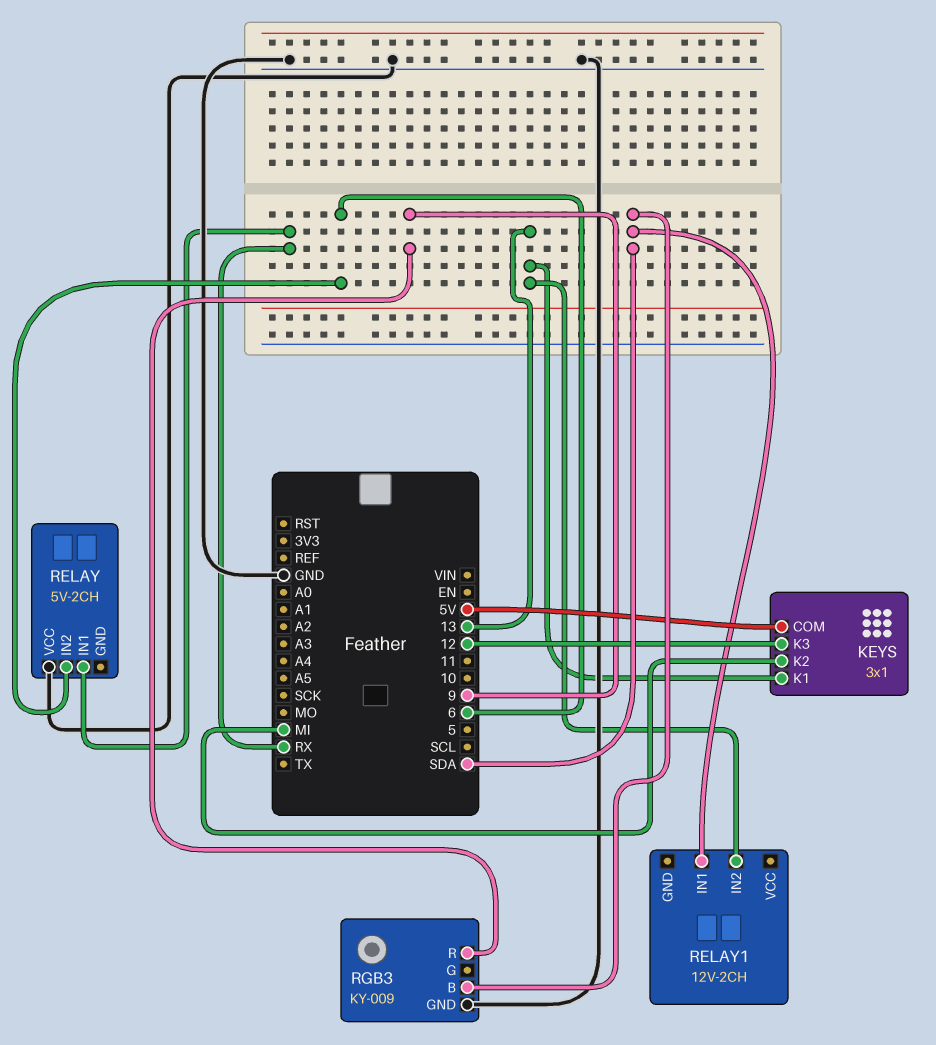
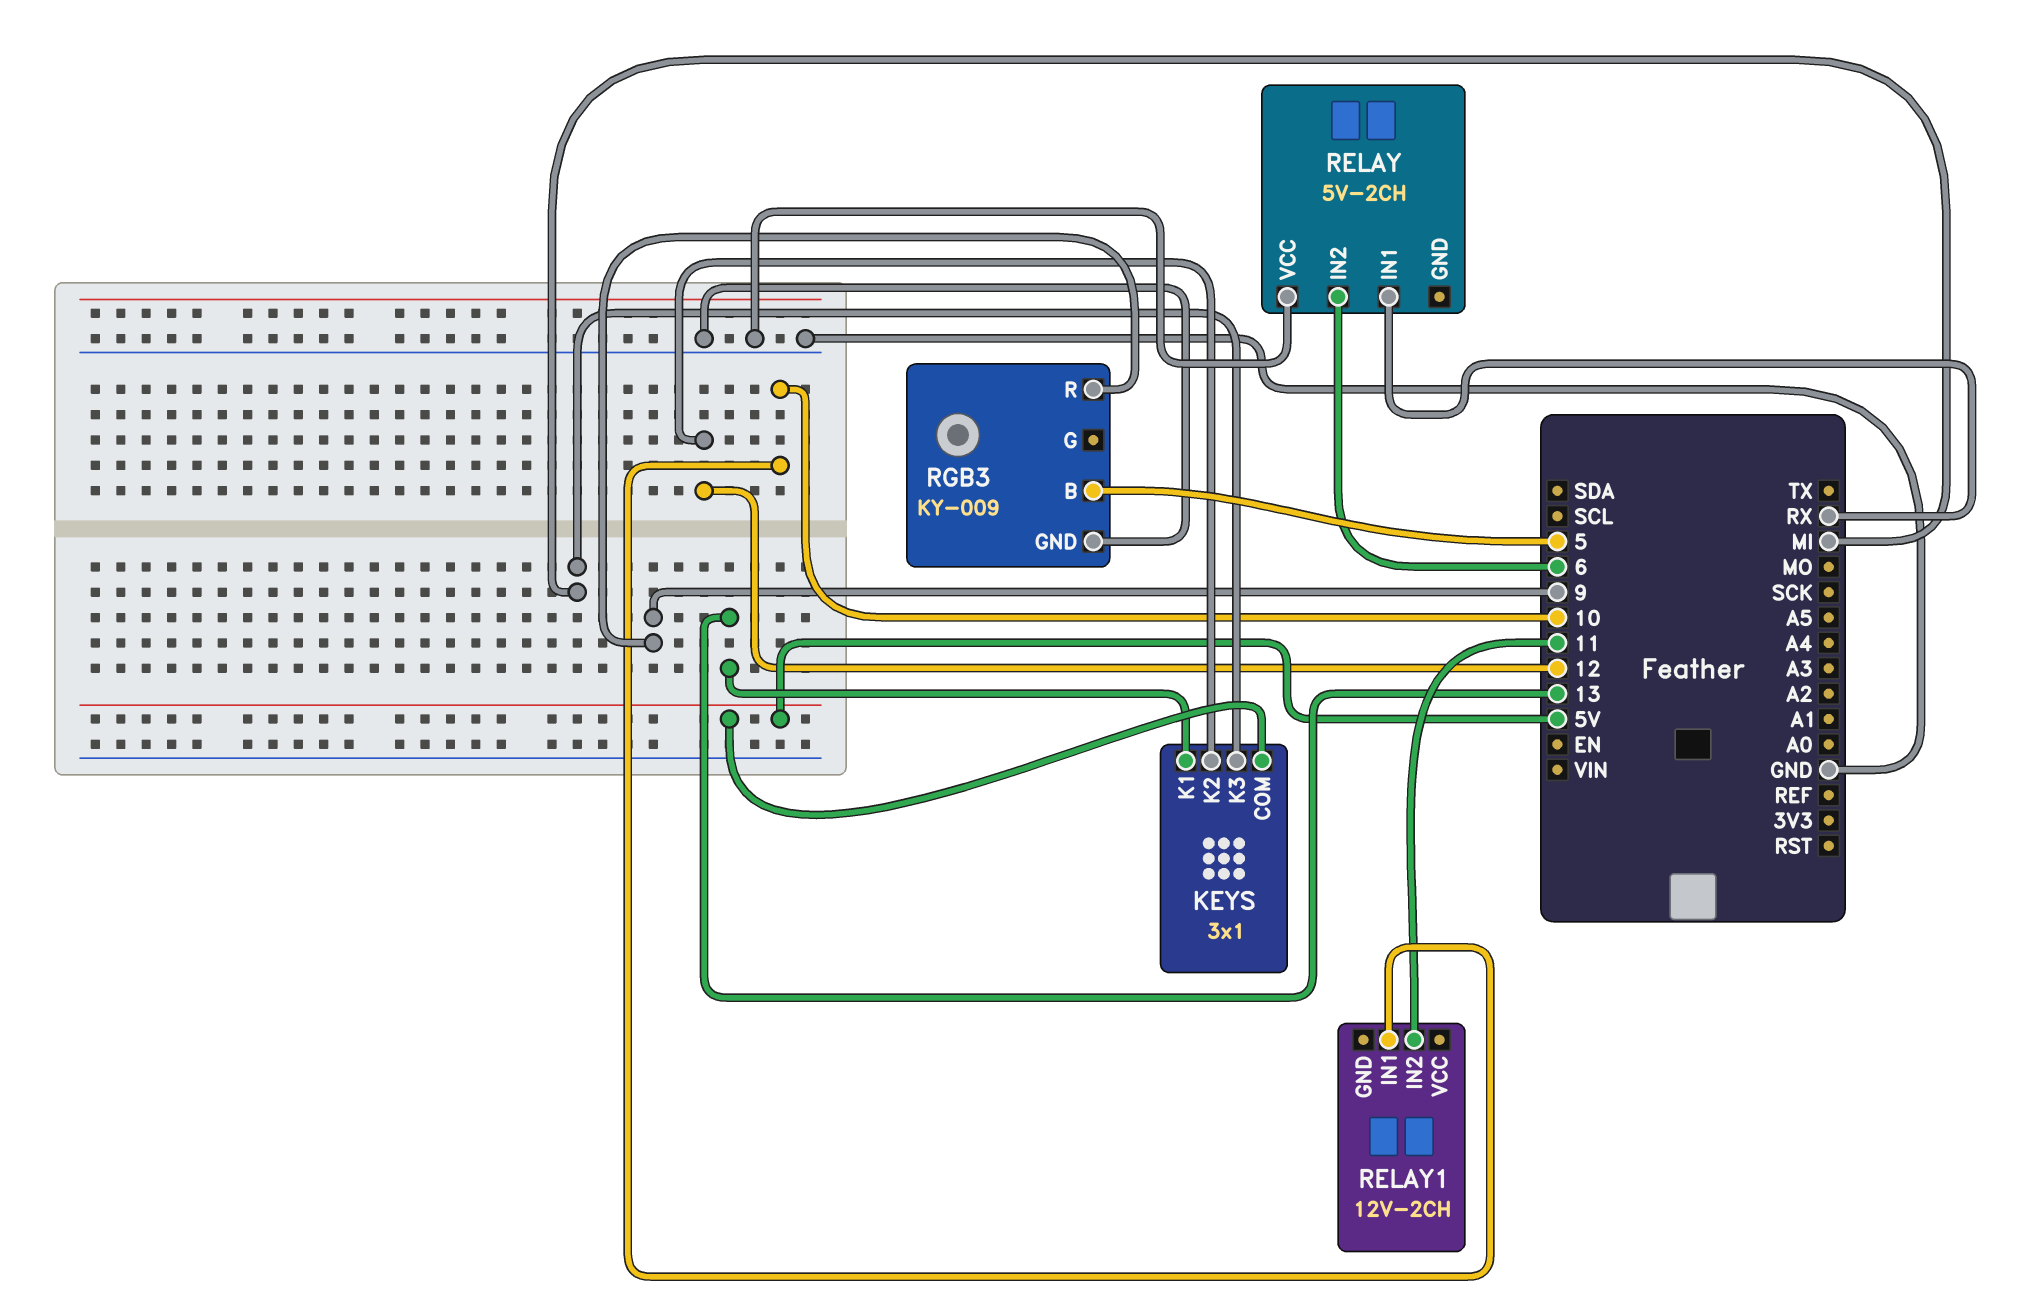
KEYS pin K2: MI -> 12
KEYS pin K3: 12 -> MI
RELAY1 pin IN1: SDA -> 10
RELAY1 pin IN2: 13 -> 11
RGB3 pin B: SDA -> 5

